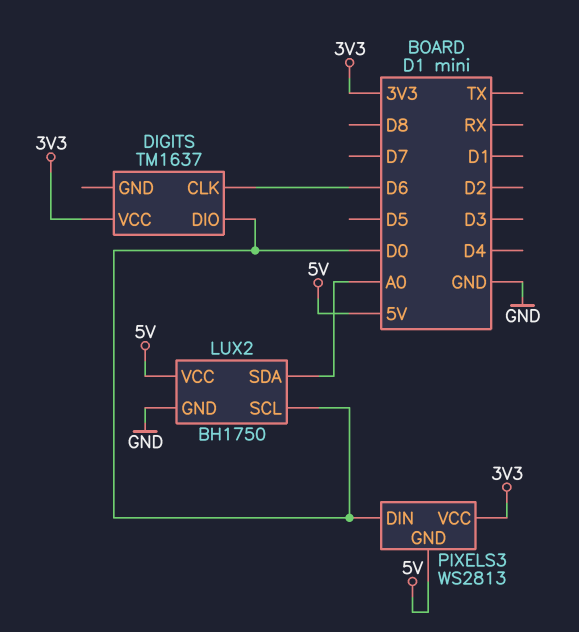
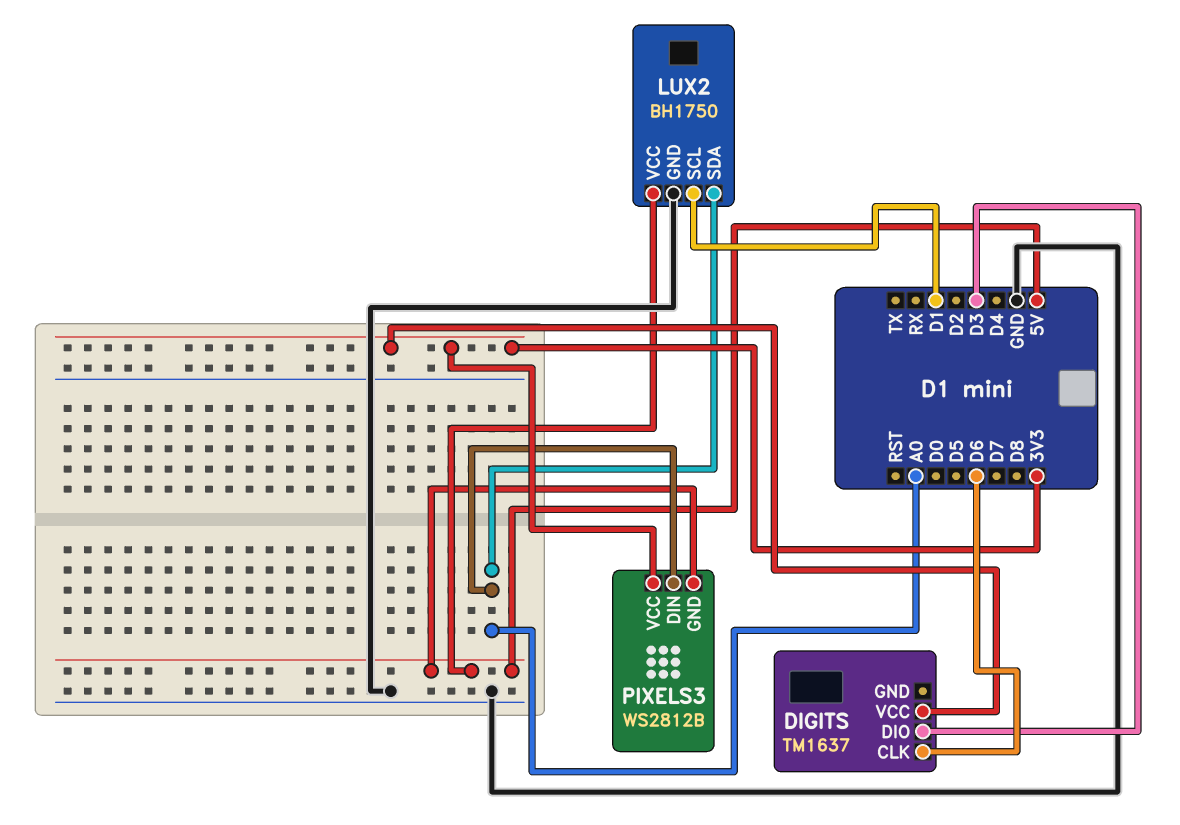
DIGITS pin DIO: D0 -> D3
LUX2 pin SCL: D0 -> D1
PIXELS3: WS2813 -> WS2812B
PIXELS3 pin DIN: D0 -> A0

